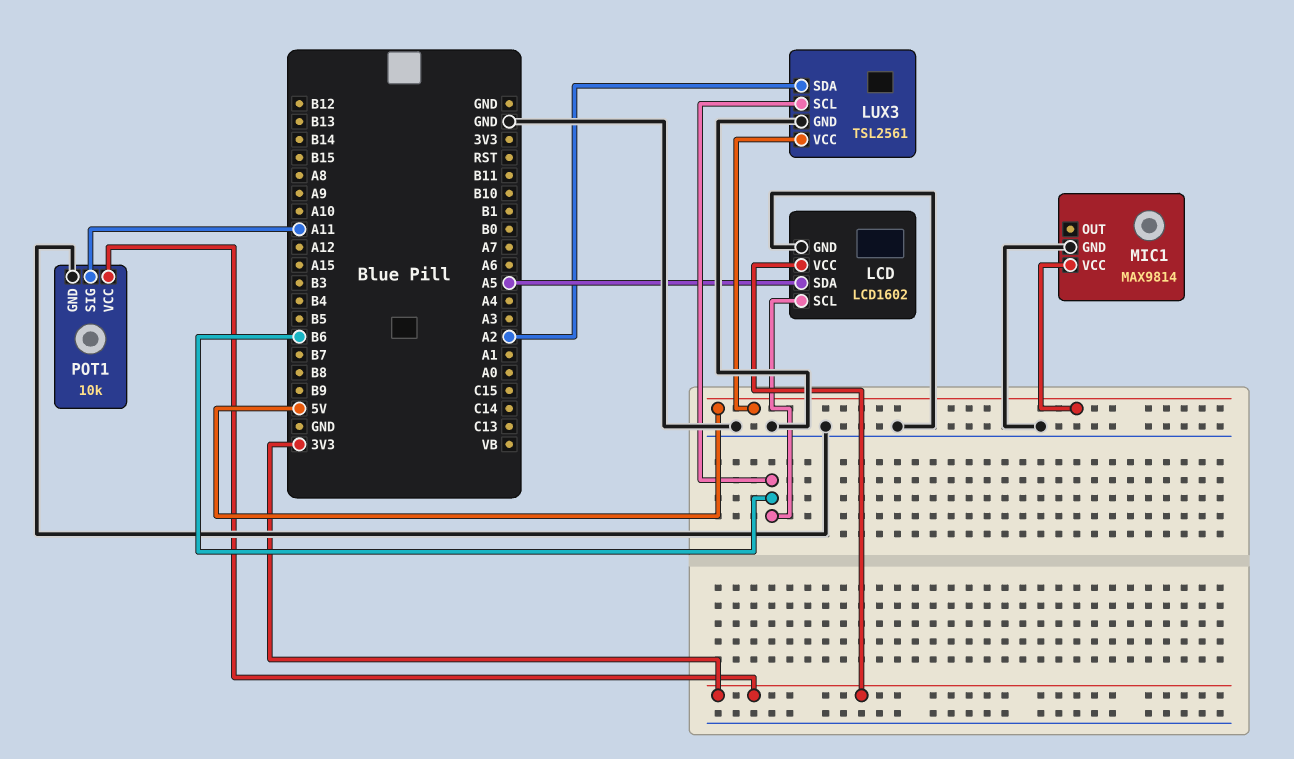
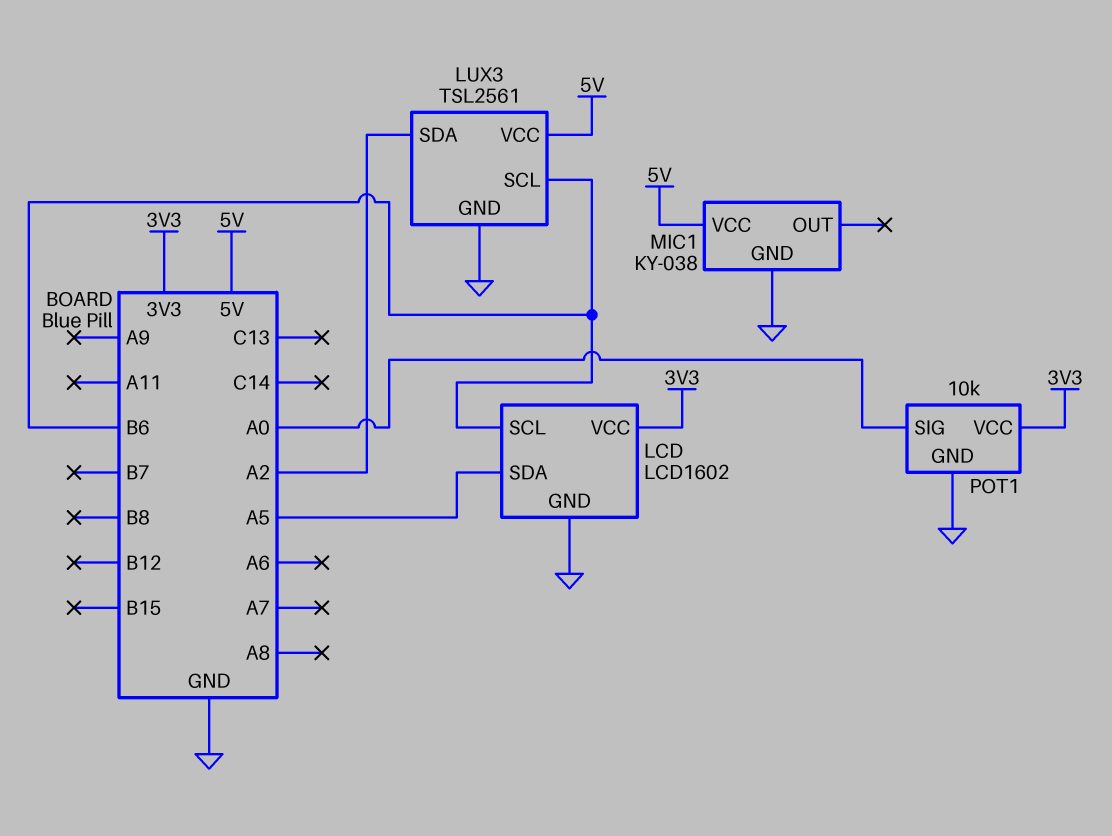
MIC1: MAX9814 -> KY-038
POT1 pin SIG: A11 -> A0

